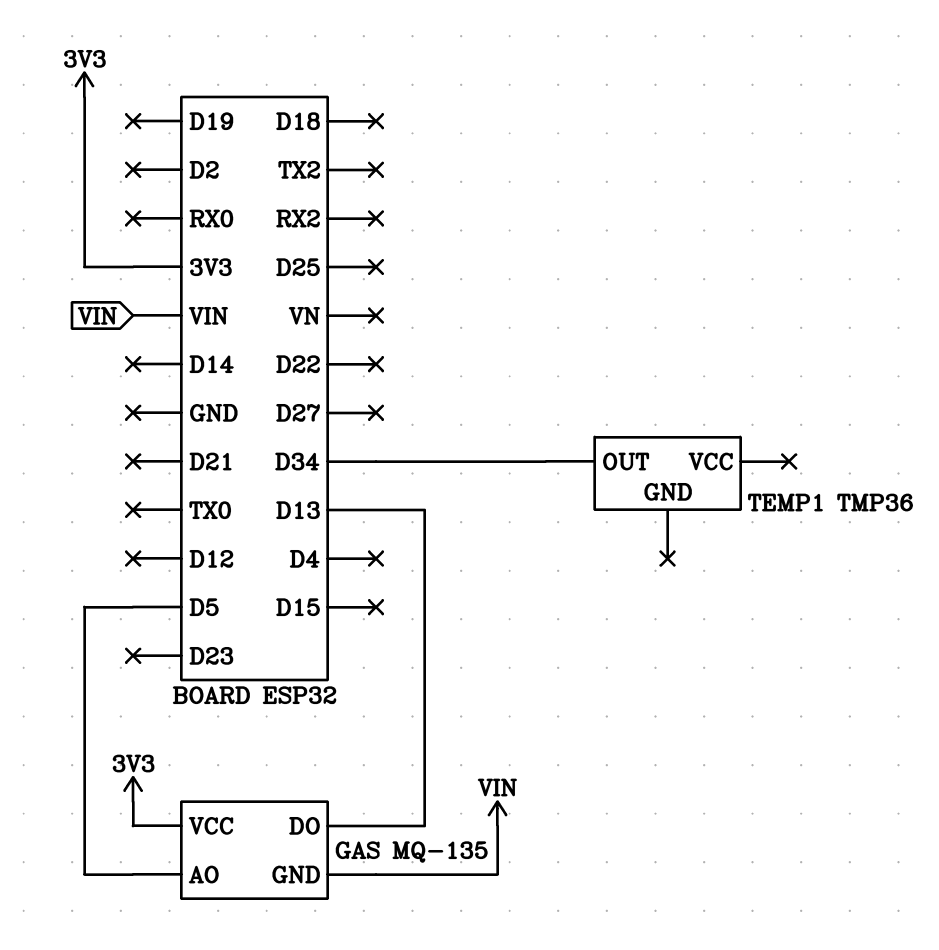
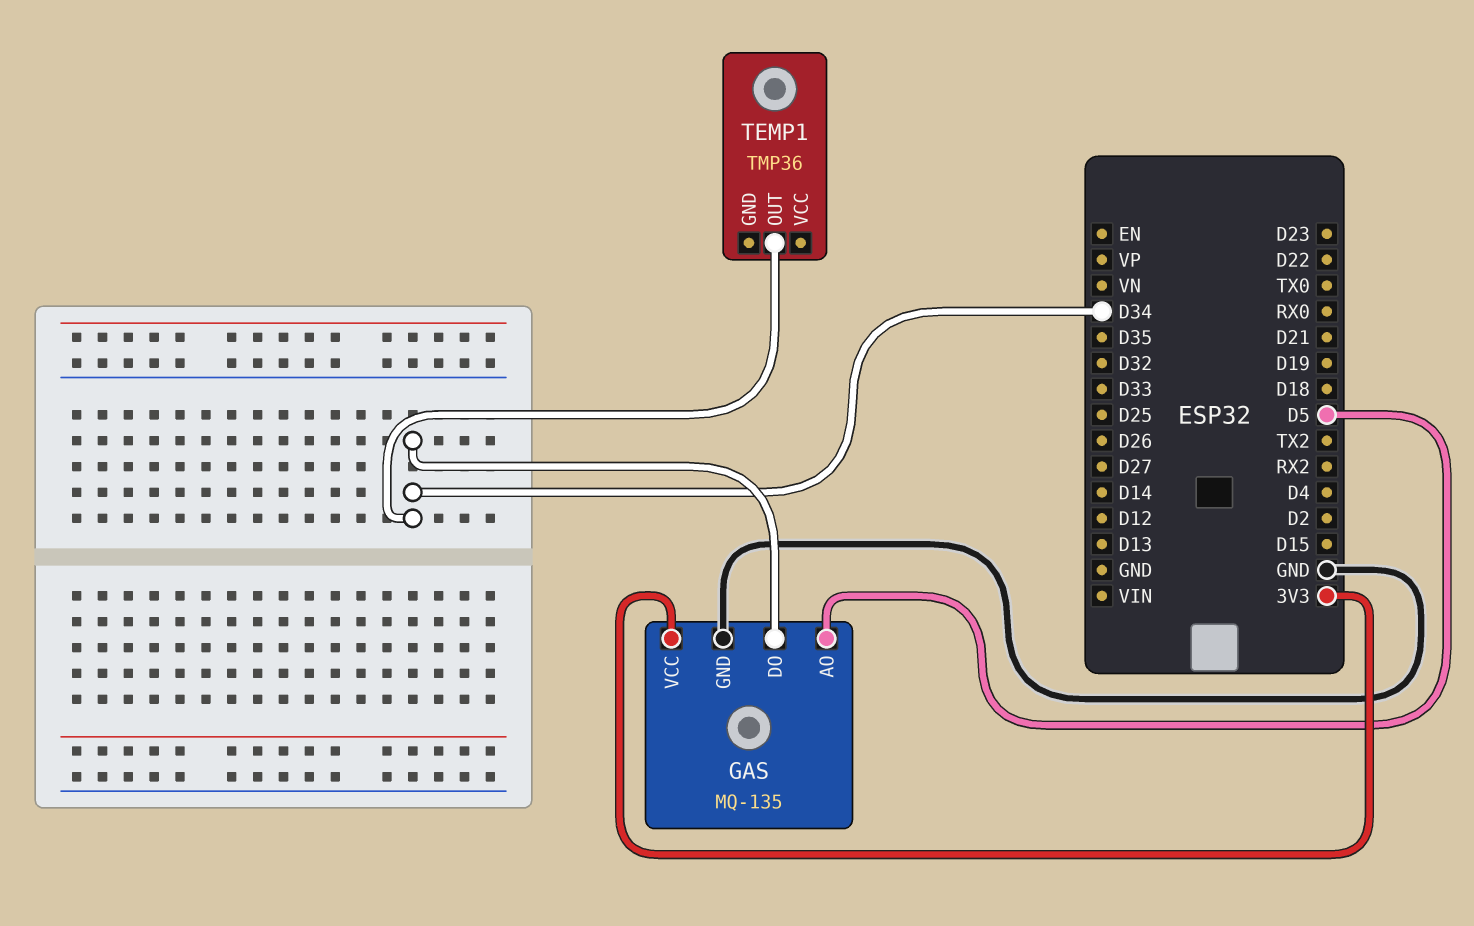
GAS pin DO: D13 -> D34
GAS pin GND: VIN -> GND

